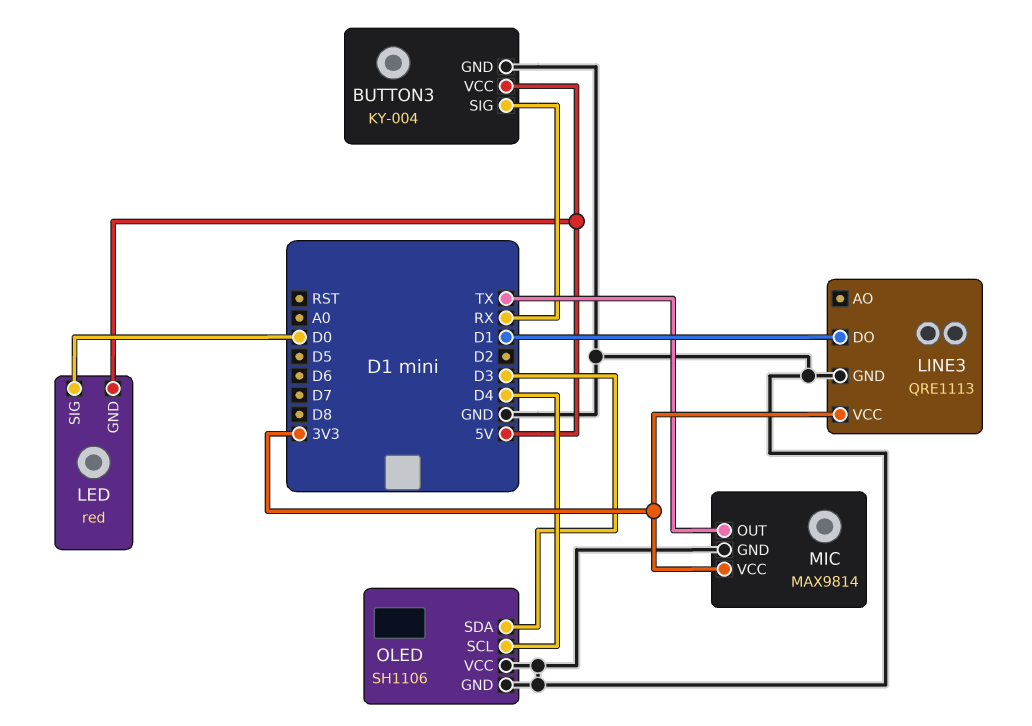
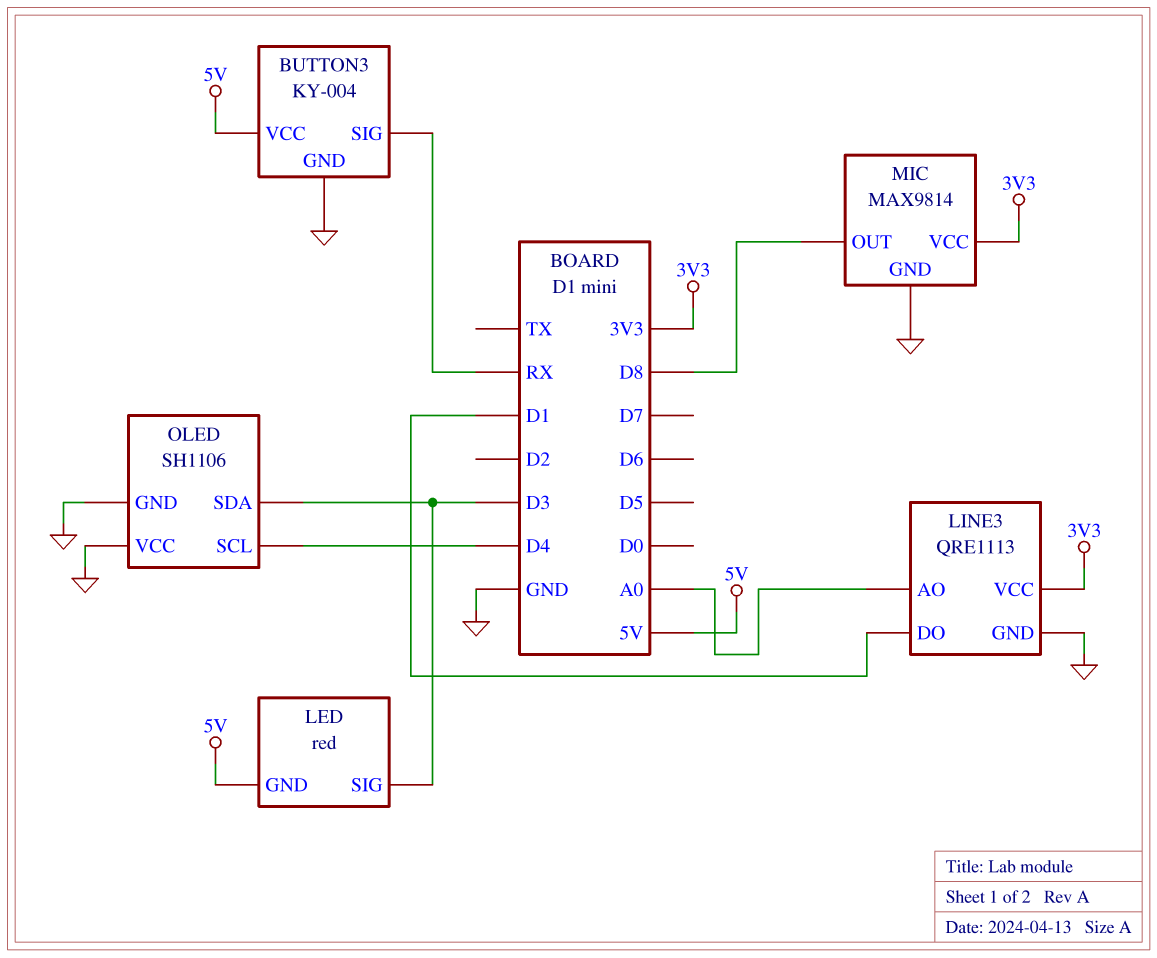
LED pin SIG: D0 -> D3
LINE3 pin AO: none -> A0
MIC pin OUT: TX -> D8

